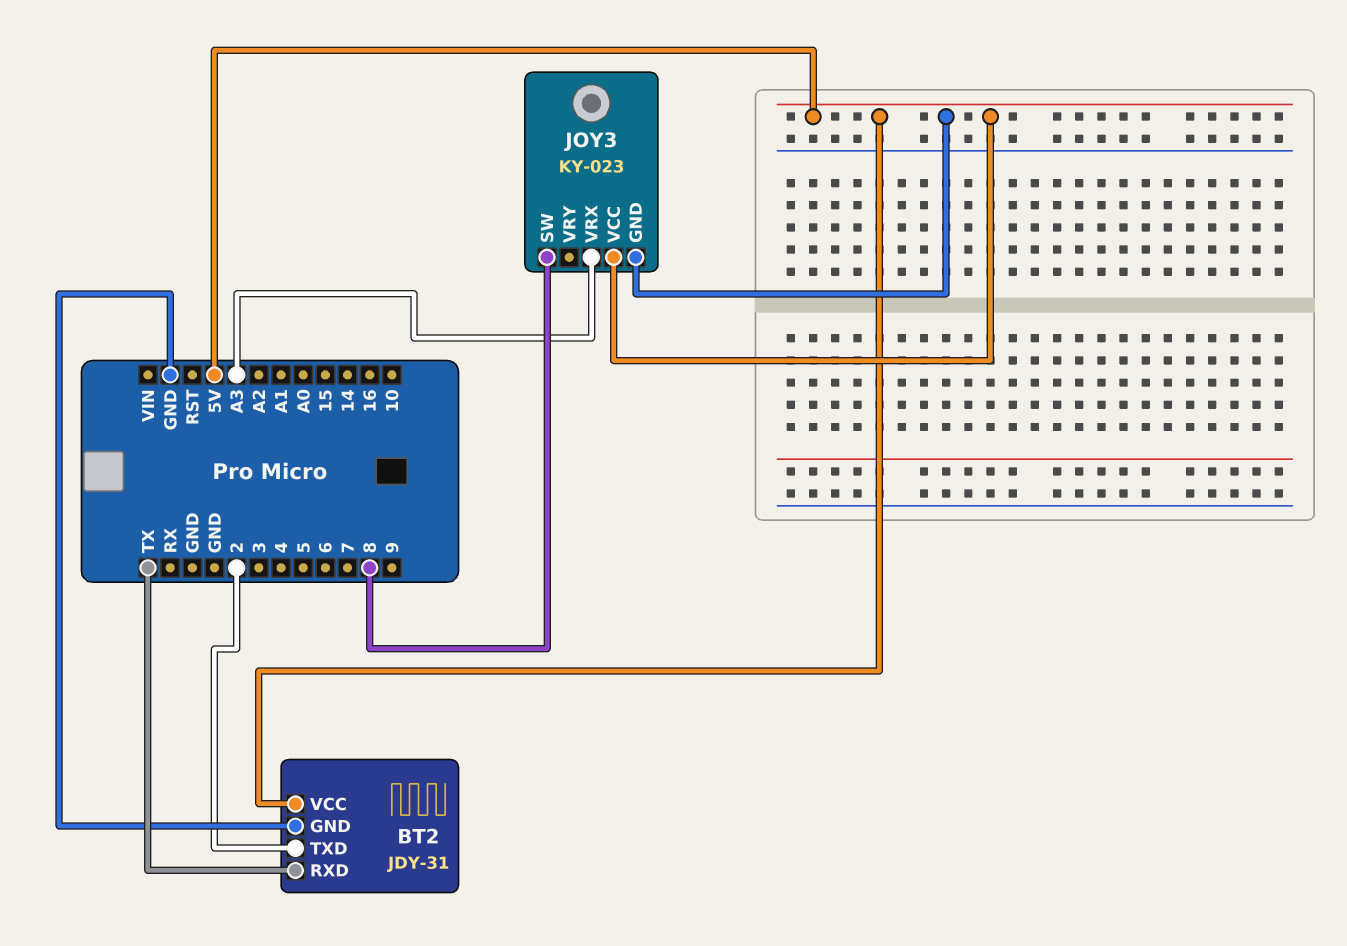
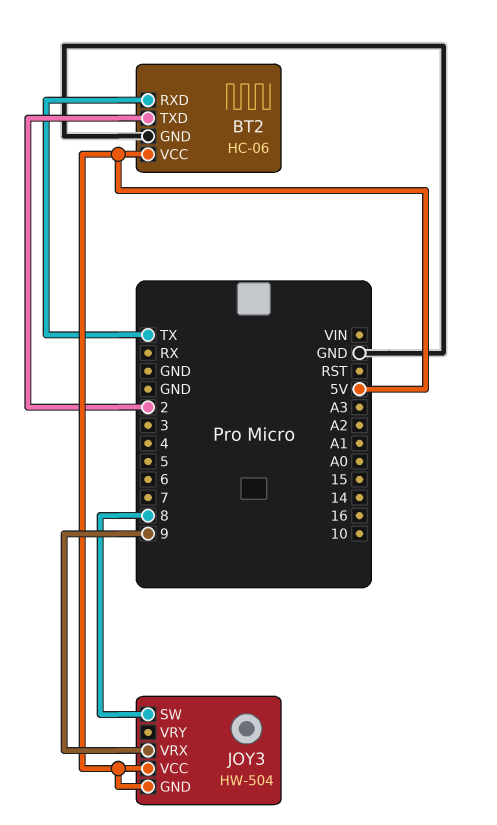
BT2: JDY-31 -> HC-06
JOY3: KY-023 -> HW-504
JOY3 pin VRX: A3 -> 9

